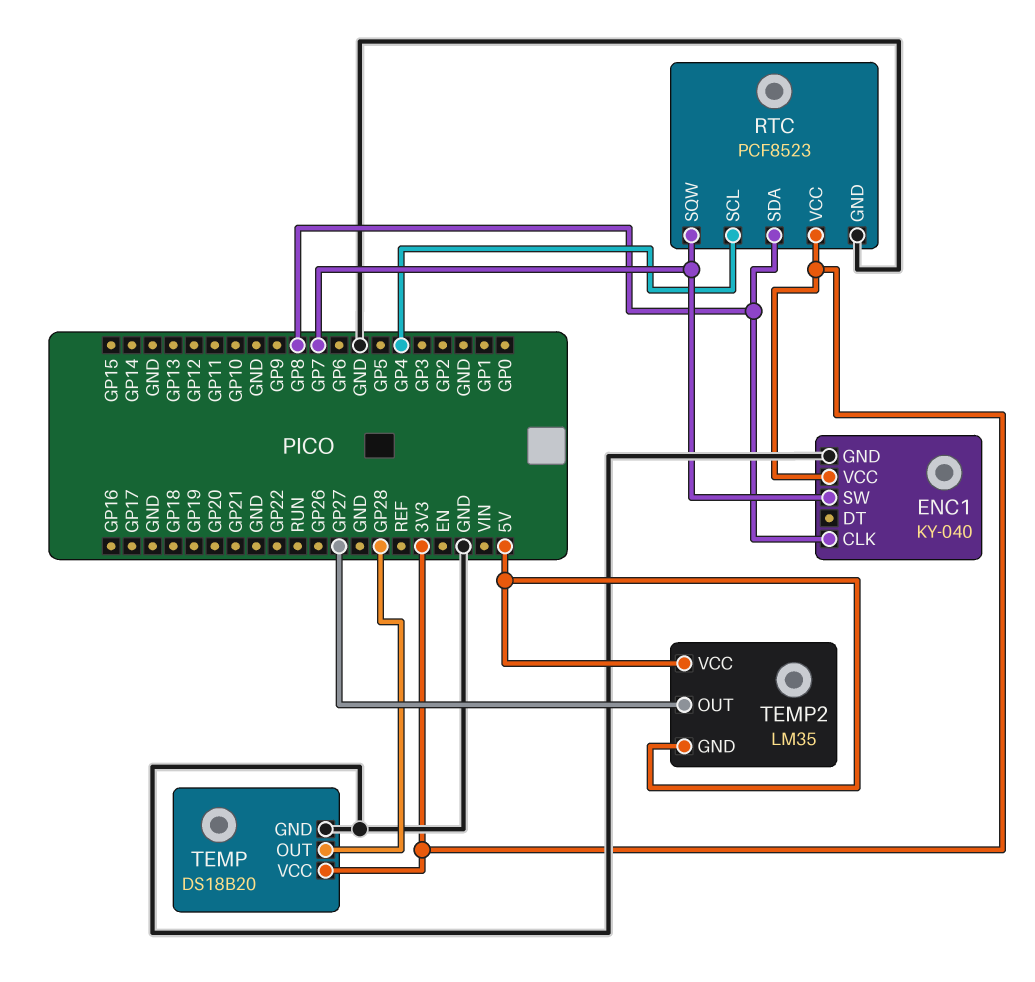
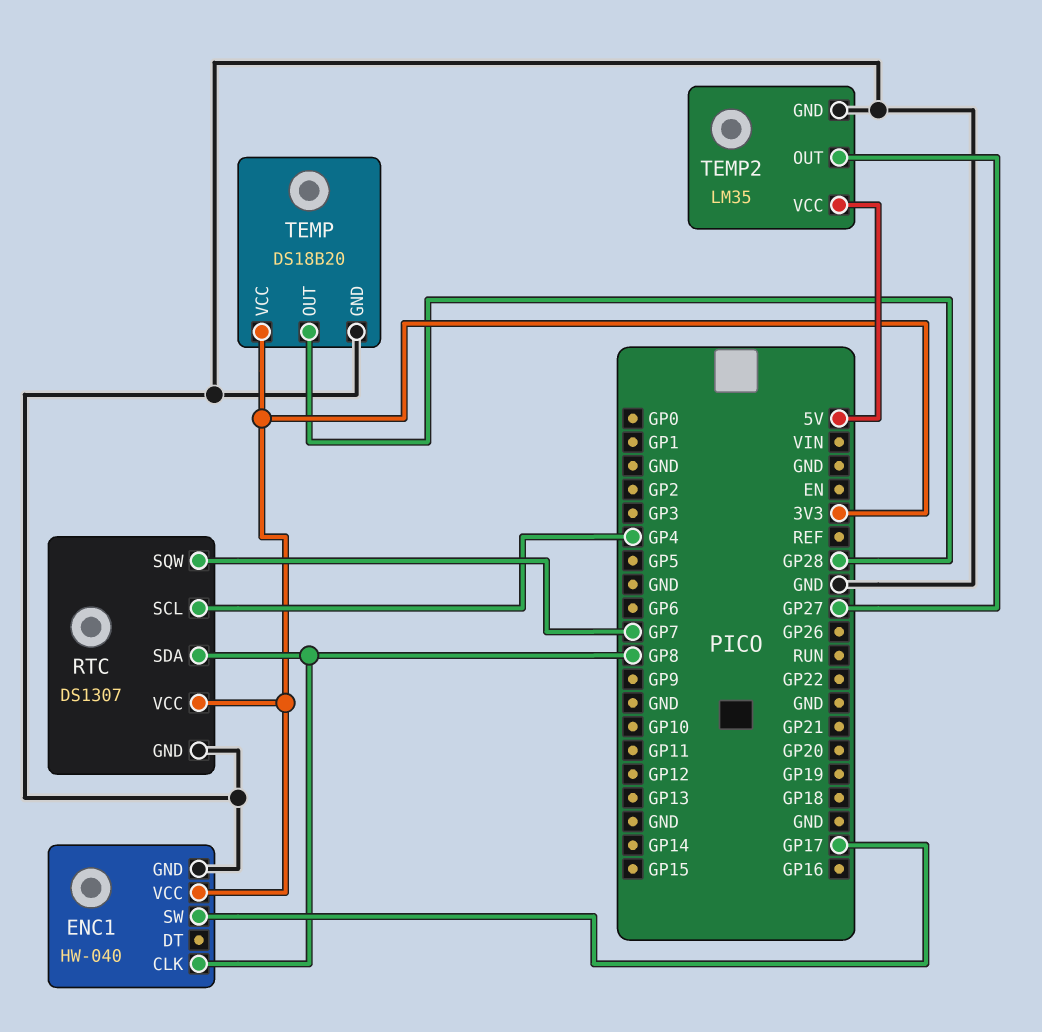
ENC1: KY-040 -> HW-040
ENC1 pin SW: GP7 -> GP17
RTC: PCF8523 -> DS1307
TEMP2 pin GND: 5V -> GND

